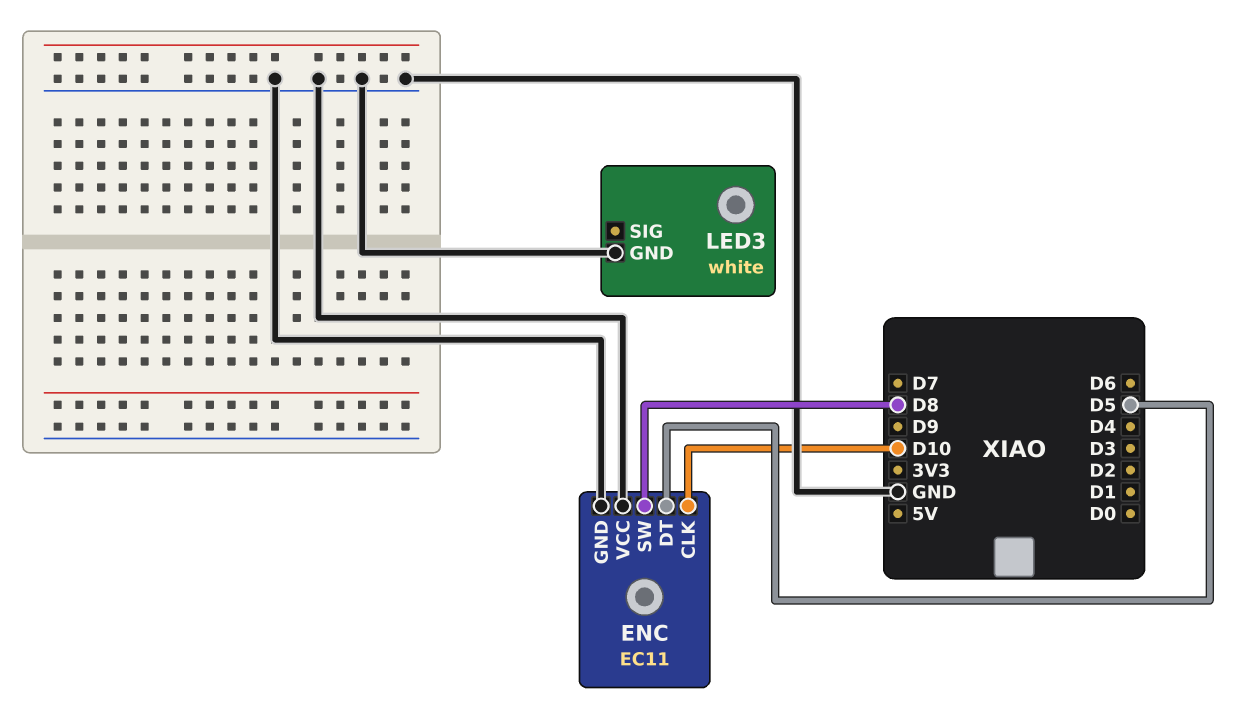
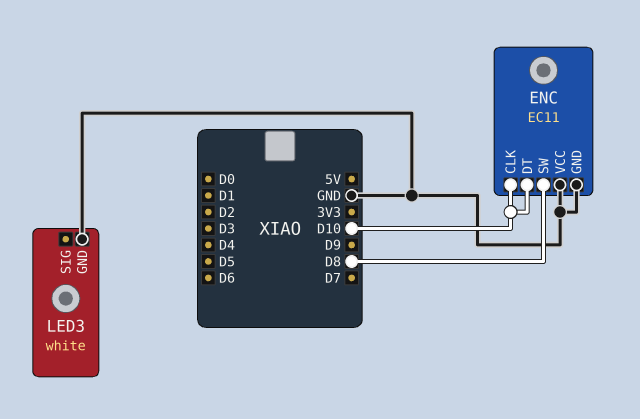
ENC pin DT: D5 -> D10

